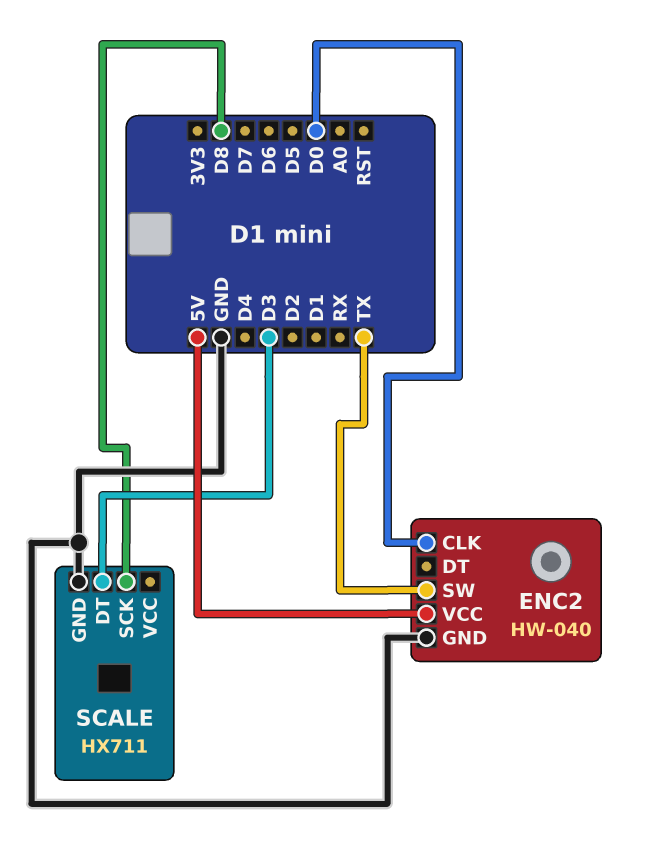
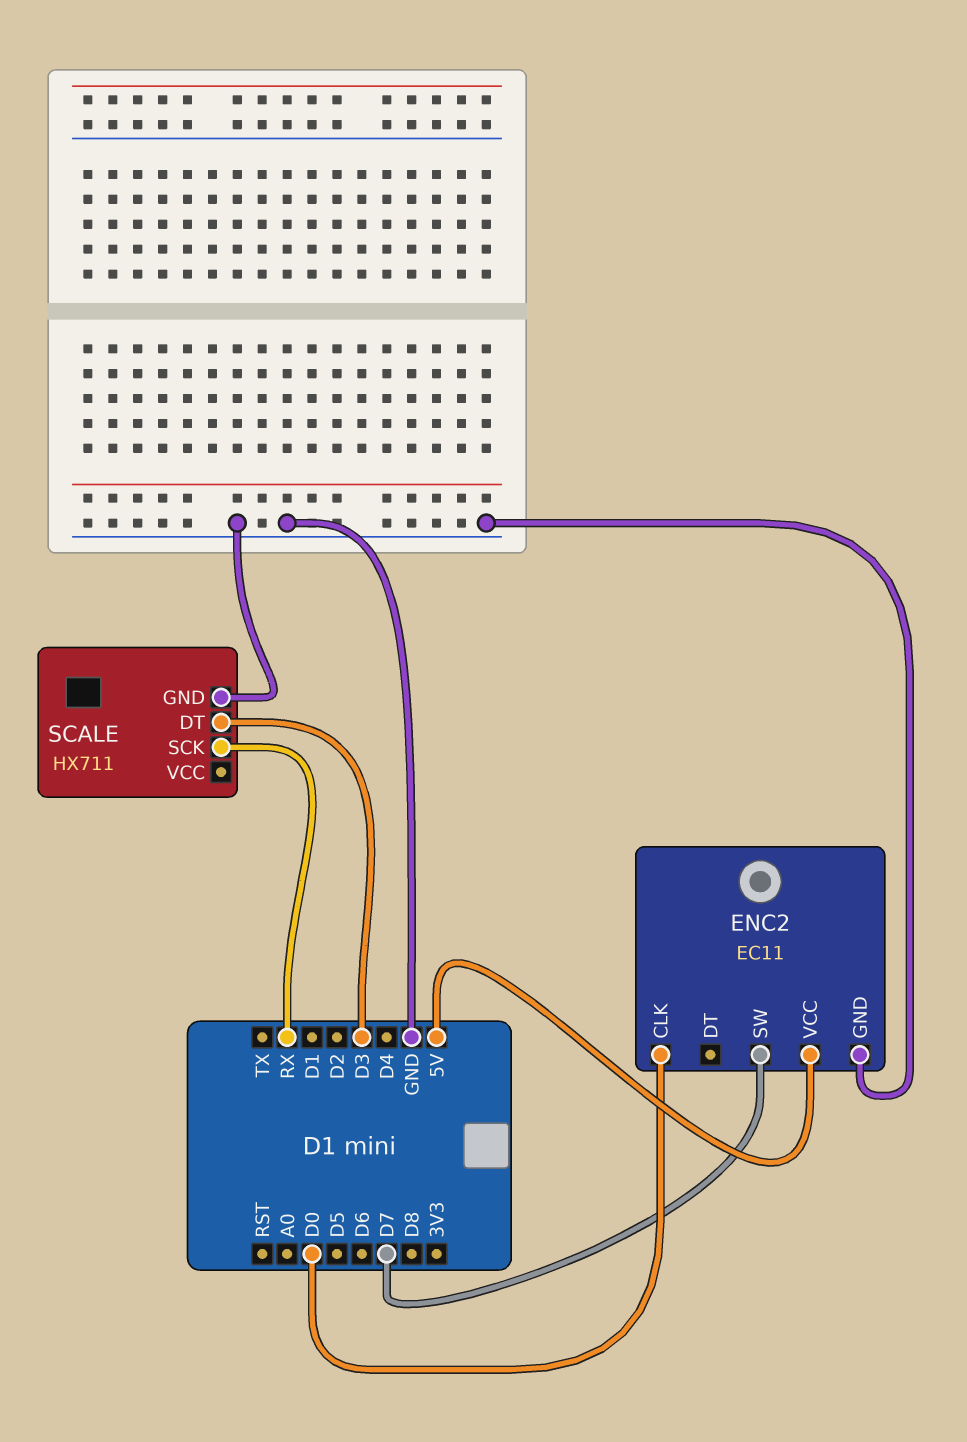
ENC2: HW-040 -> EC11
ENC2 pin SW: TX -> D7
SCALE pin SCK: D8 -> RX

